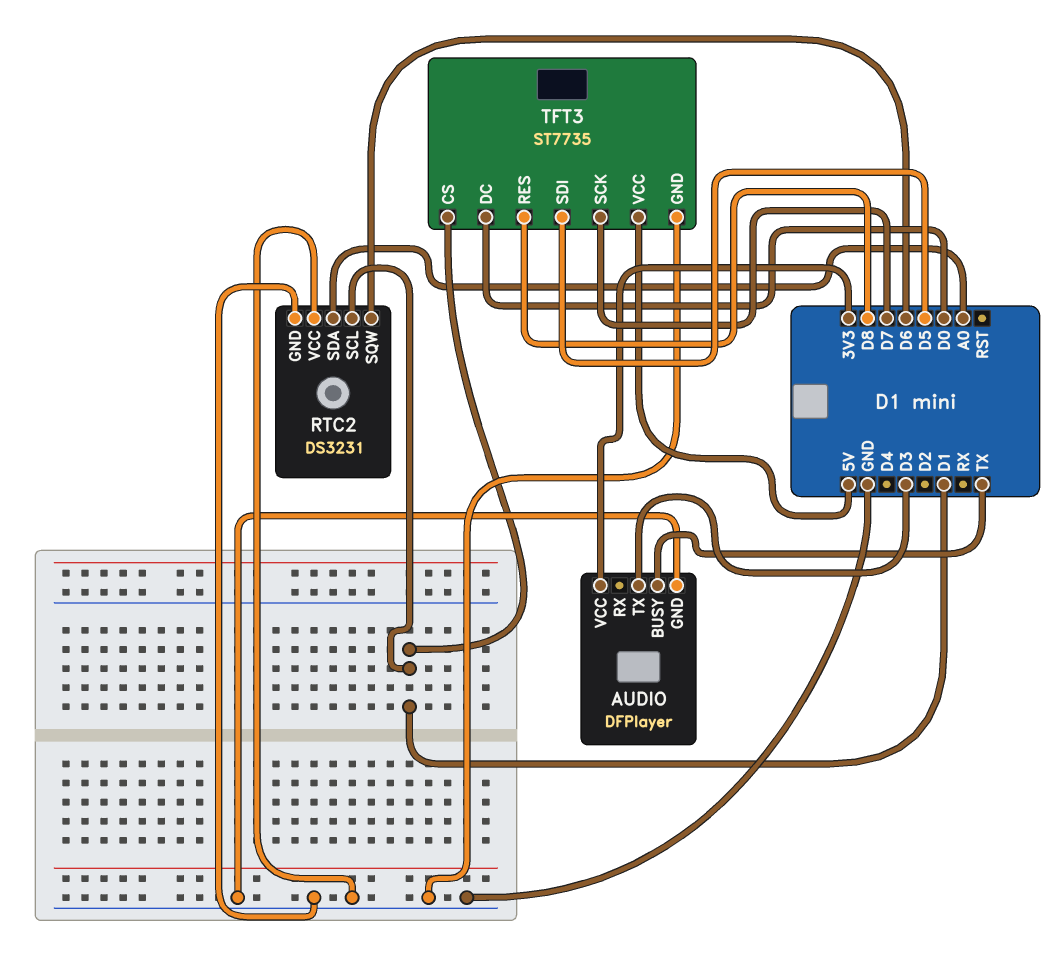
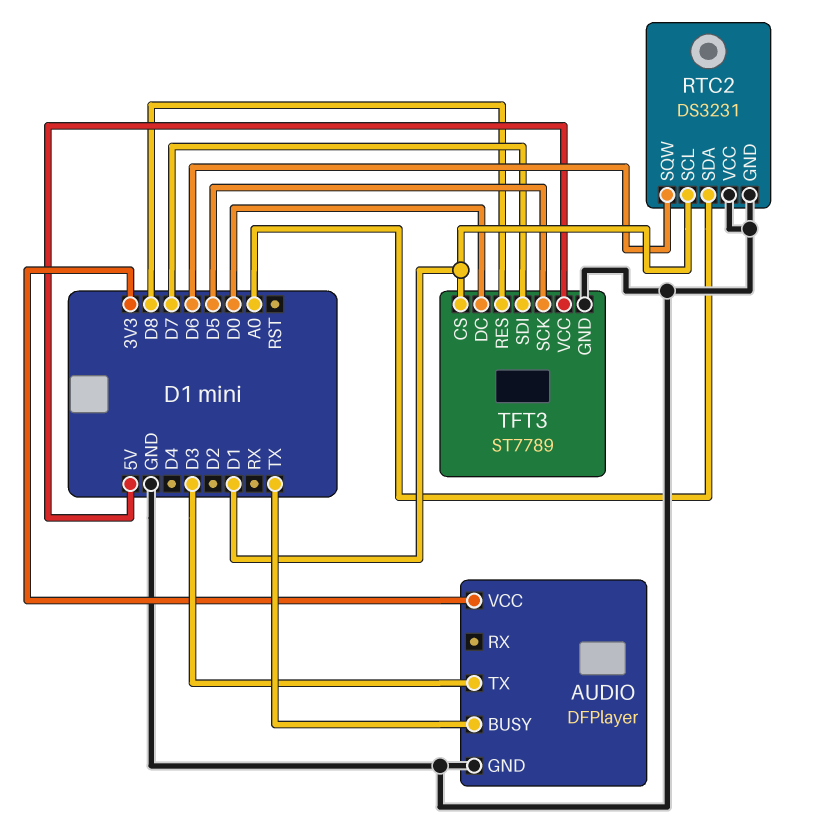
TFT3: ST7735 -> ST7789
TFT3 pin SCK: D7 -> D5
TFT3 pin SDI: D5 -> D7

